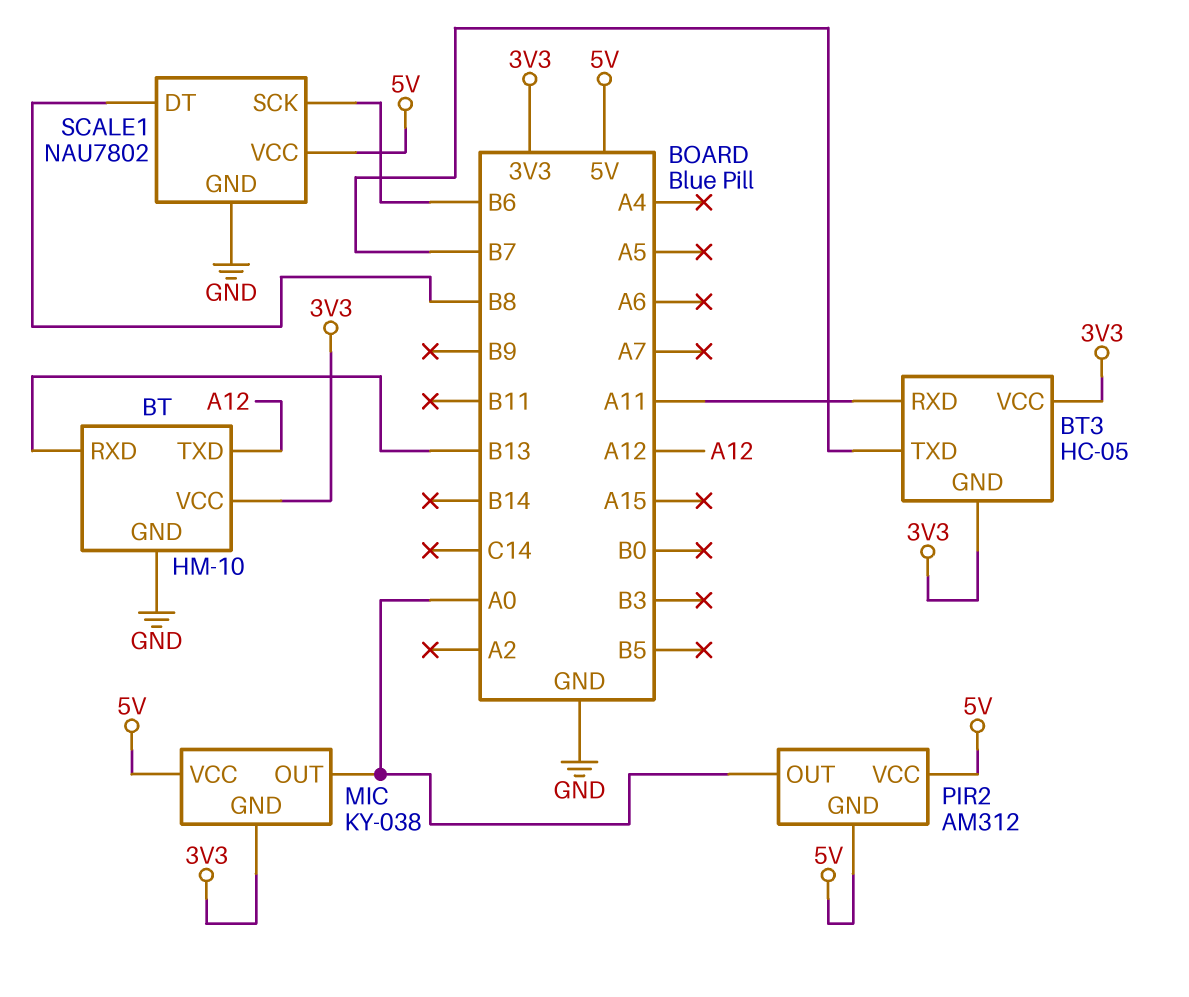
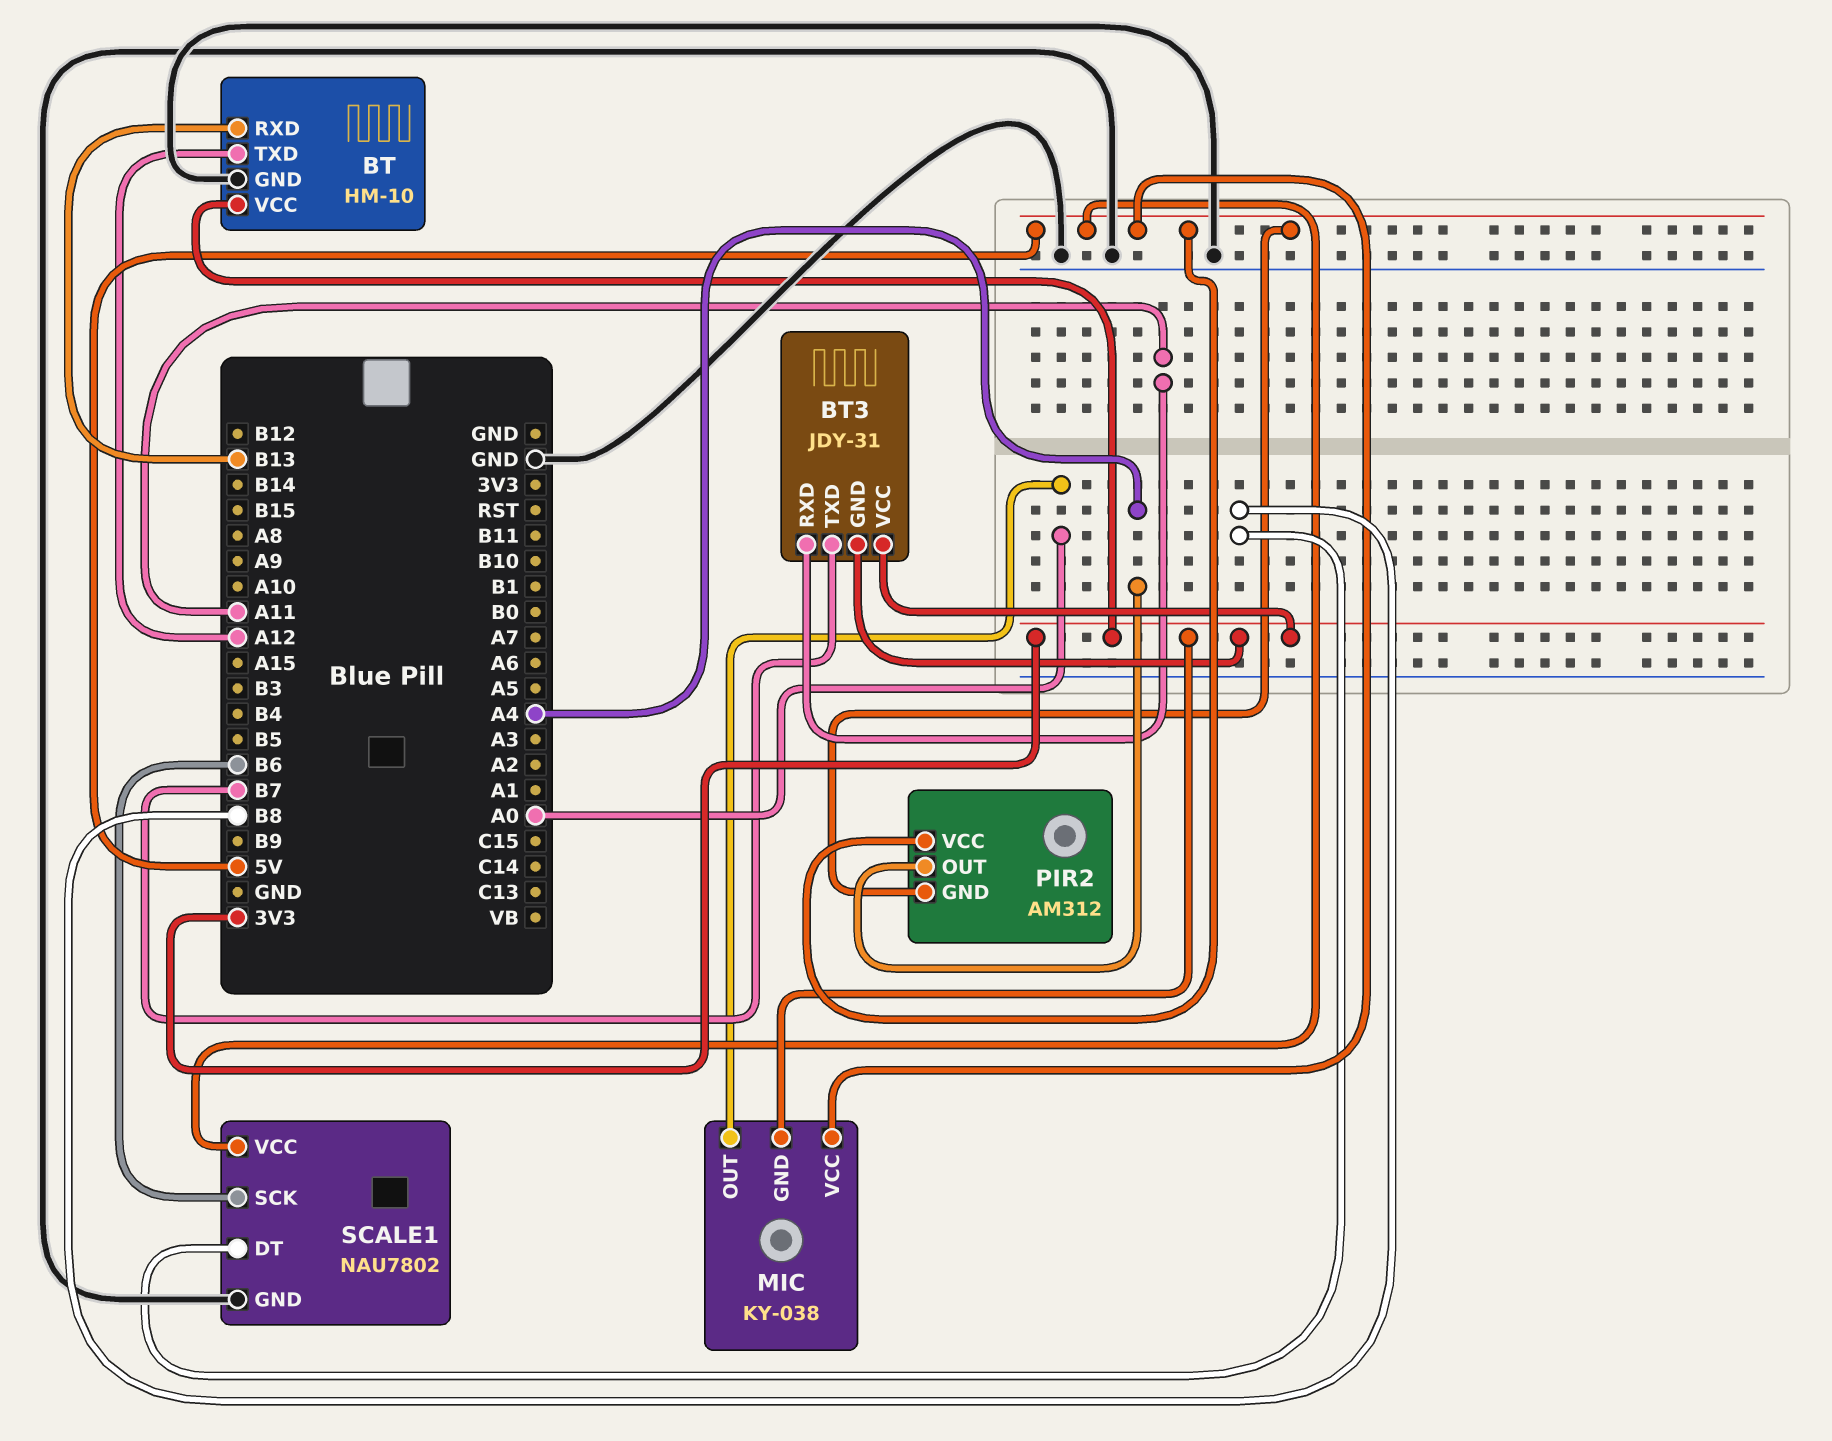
BT3: HC-05 -> JDY-31
PIR2 pin OUT: A0 -> A4

